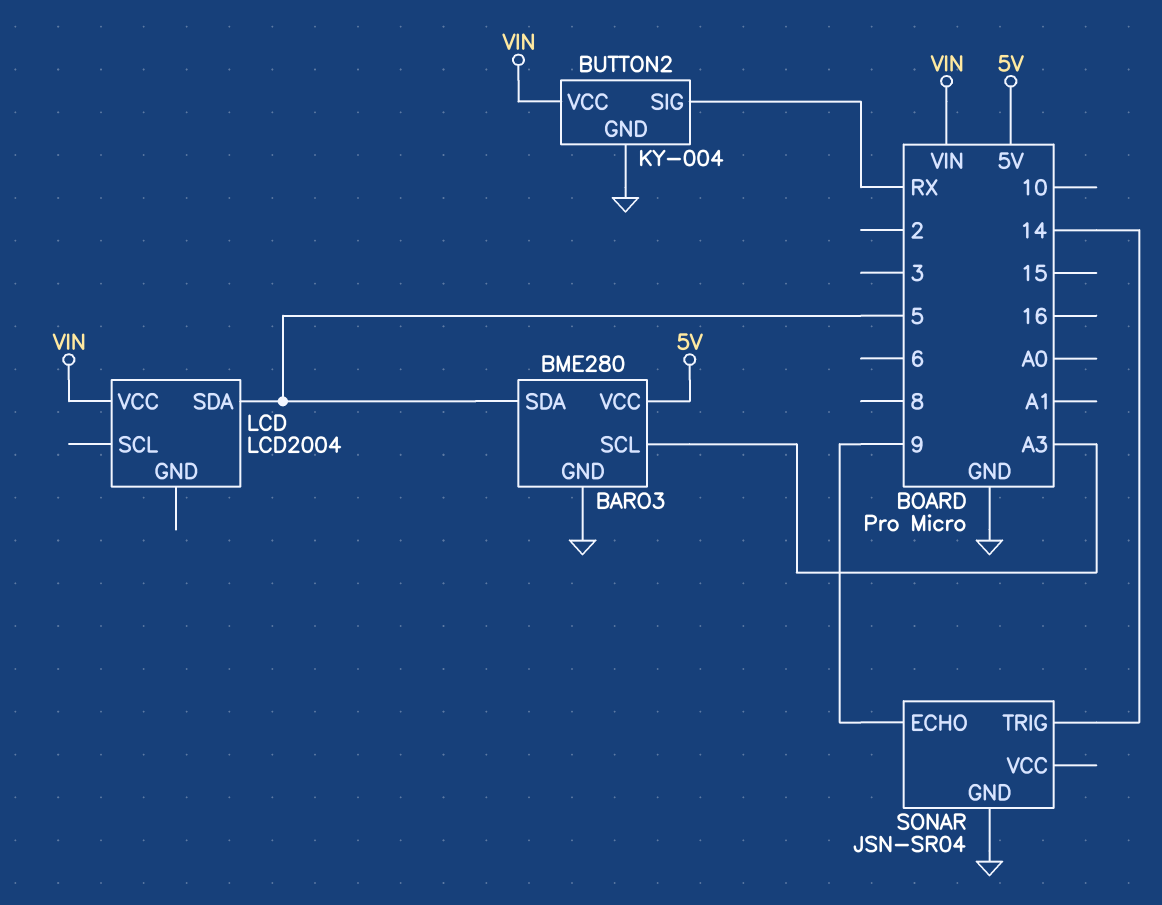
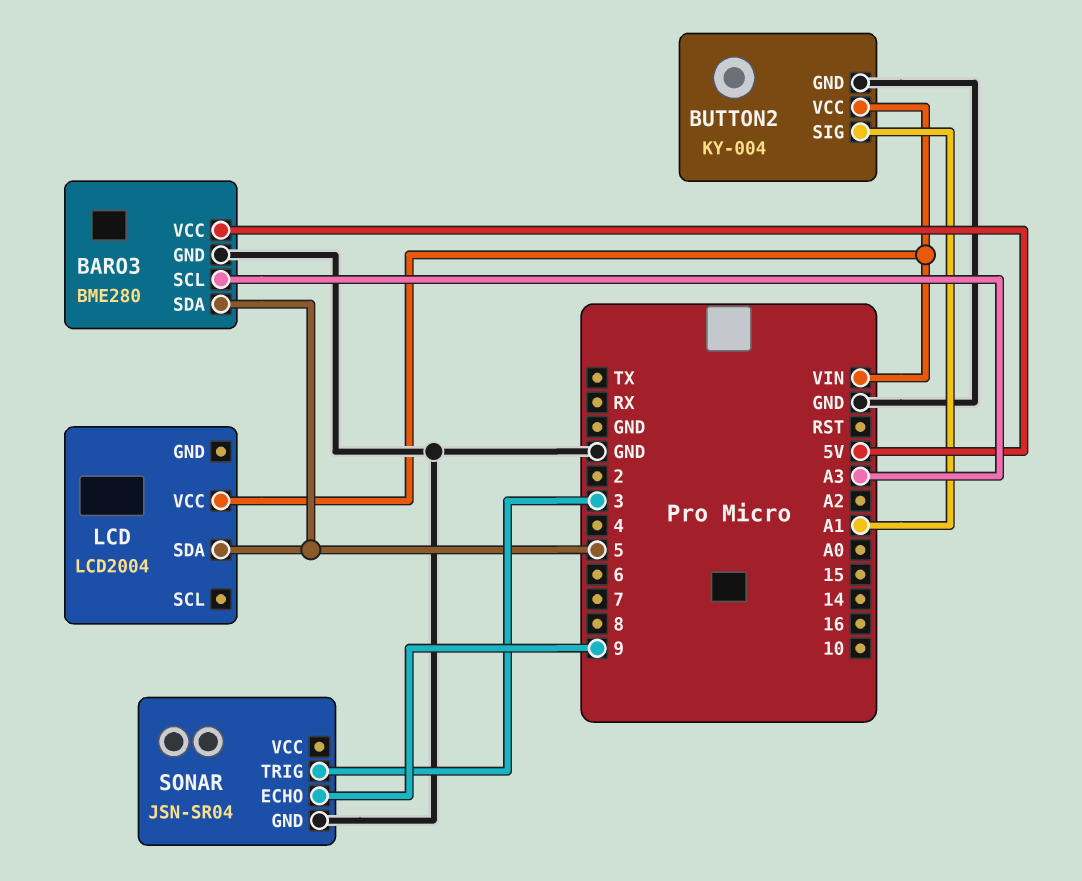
BUTTON2 pin SIG: RX -> A1
SONAR pin TRIG: 14 -> 3

